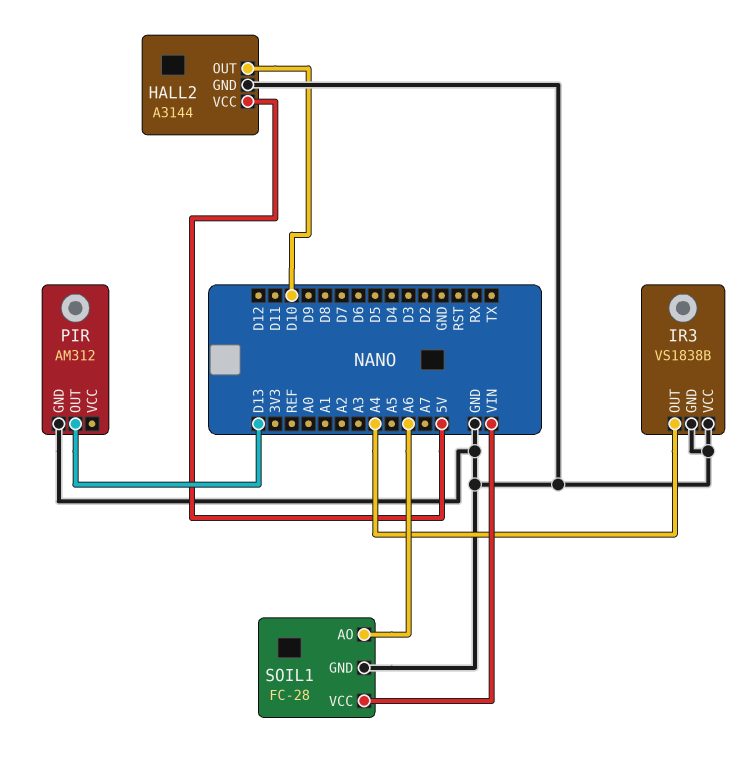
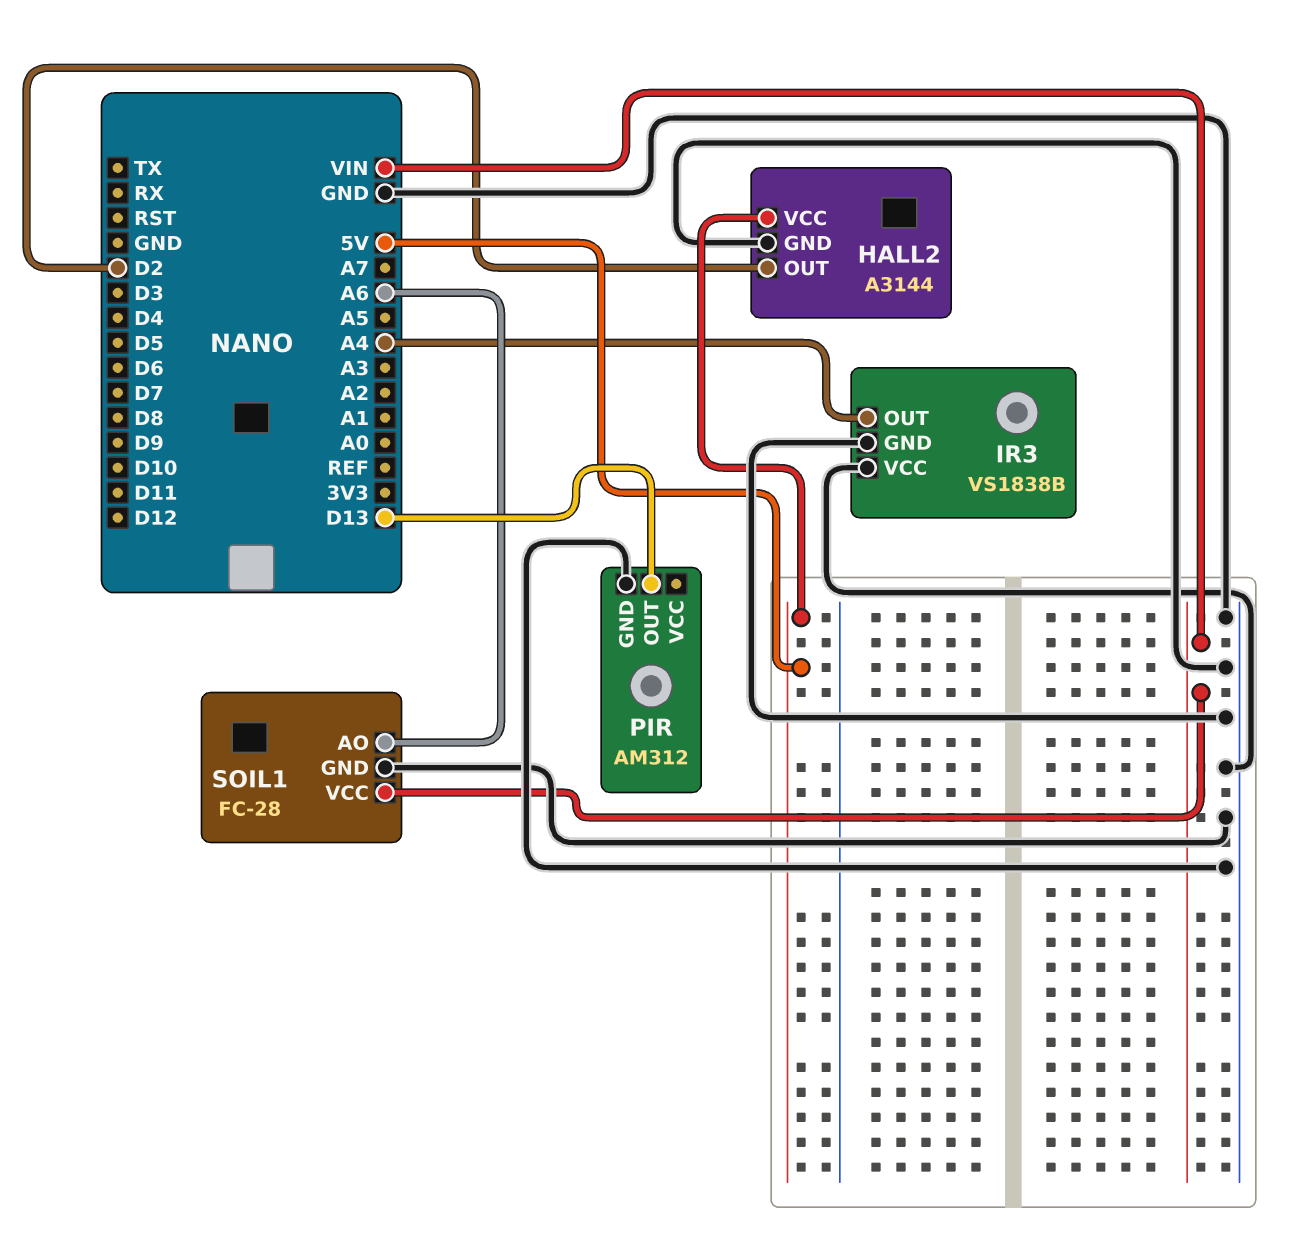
HALL2 pin OUT: D10 -> D2

